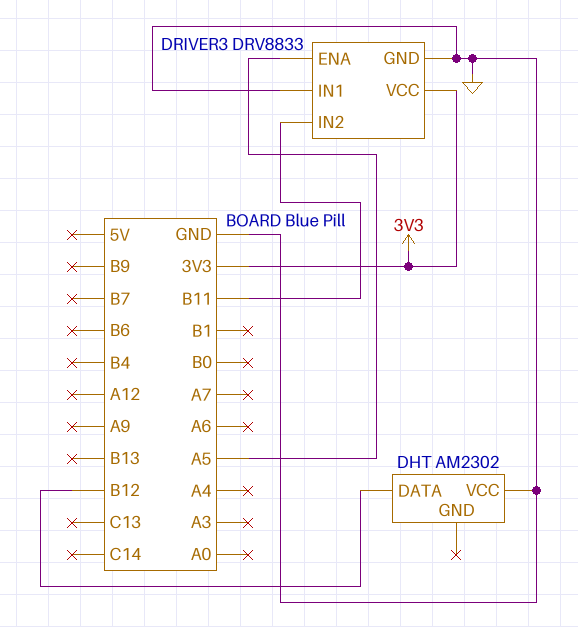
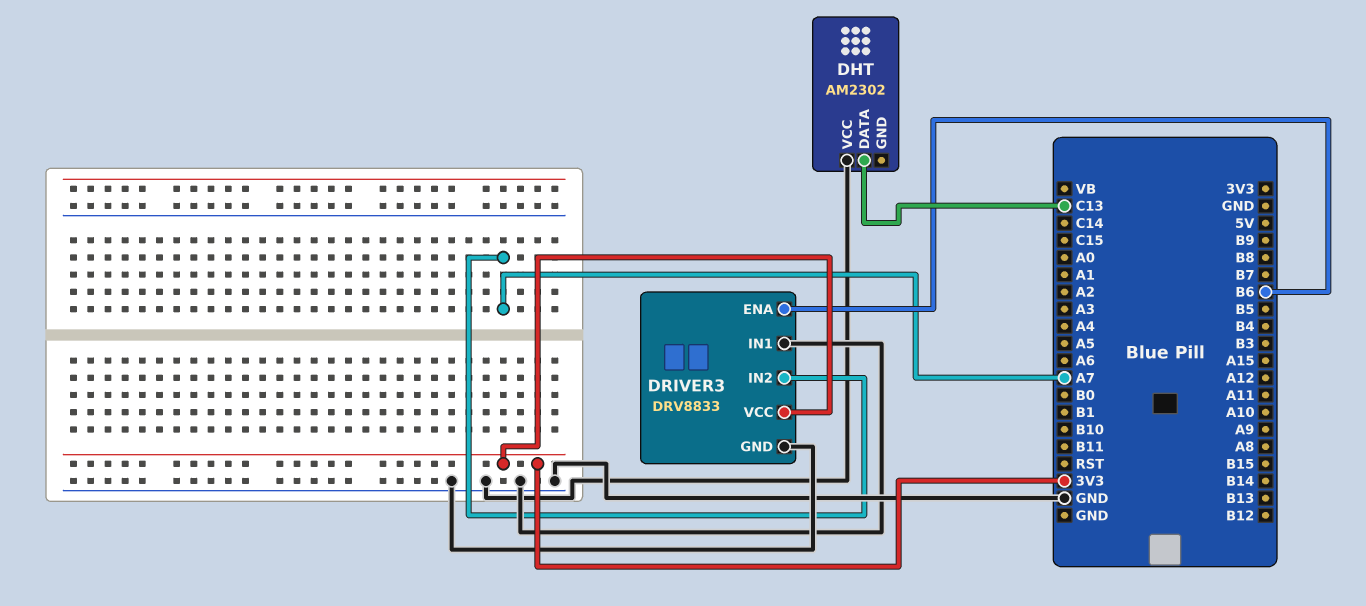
DHT pin DATA: B12 -> C13
DRIVER3 pin ENA: A5 -> B6
DRIVER3 pin IN2: B11 -> A7

